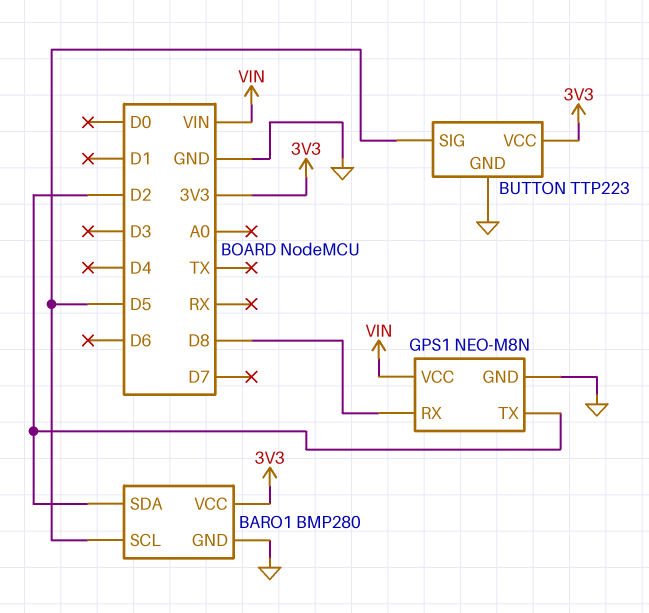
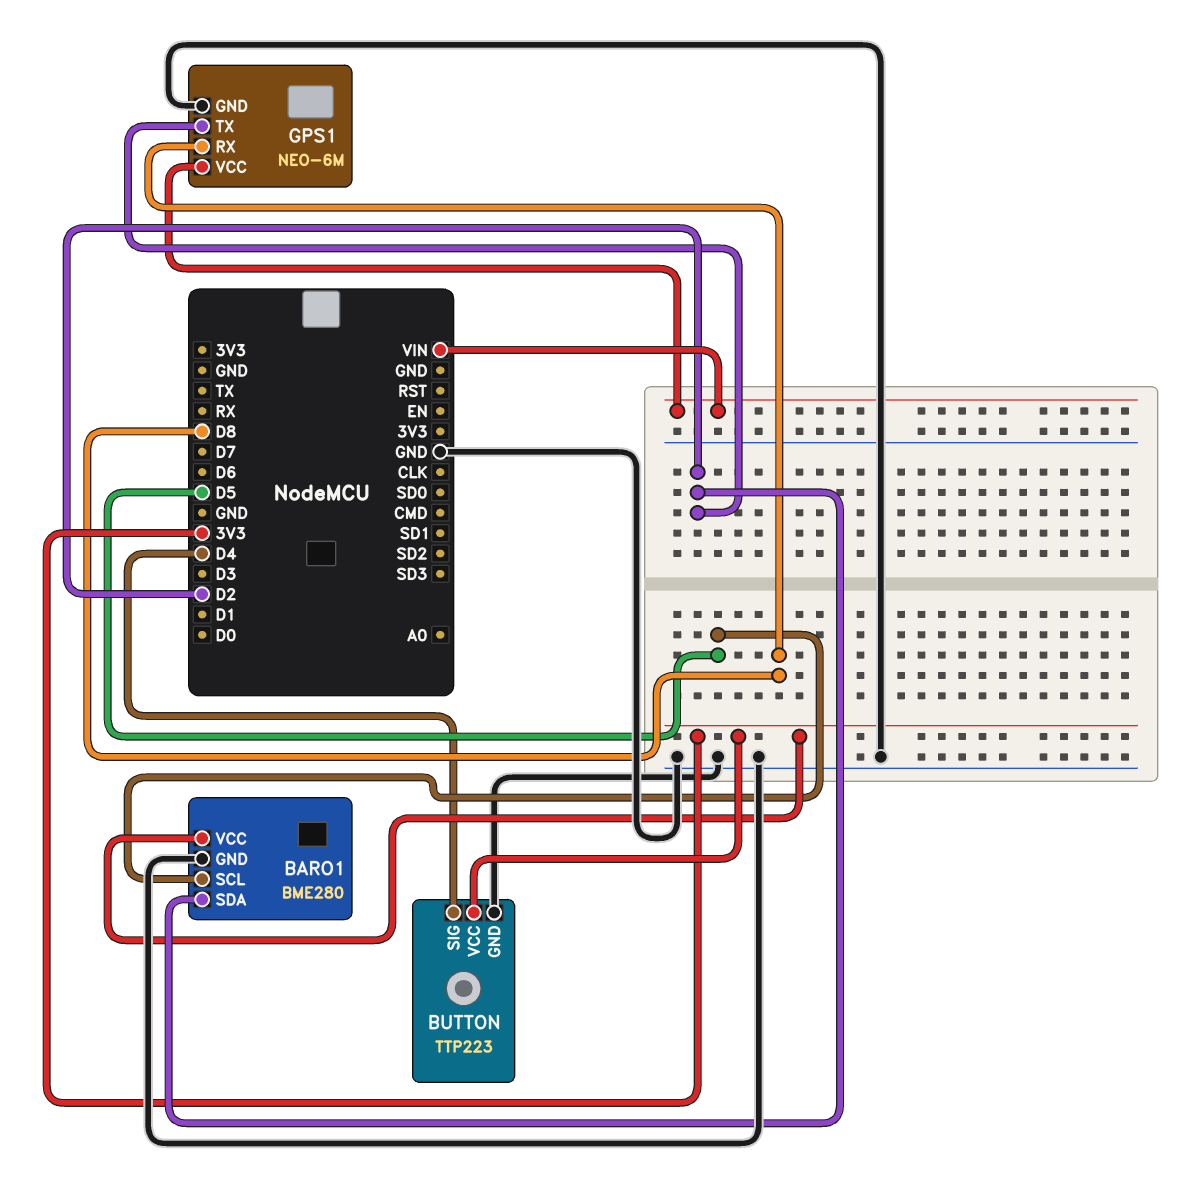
BARO1: BMP280 -> BME280
BUTTON pin SIG: D5 -> D4
GPS1: NEO-M8N -> NEO-6M

